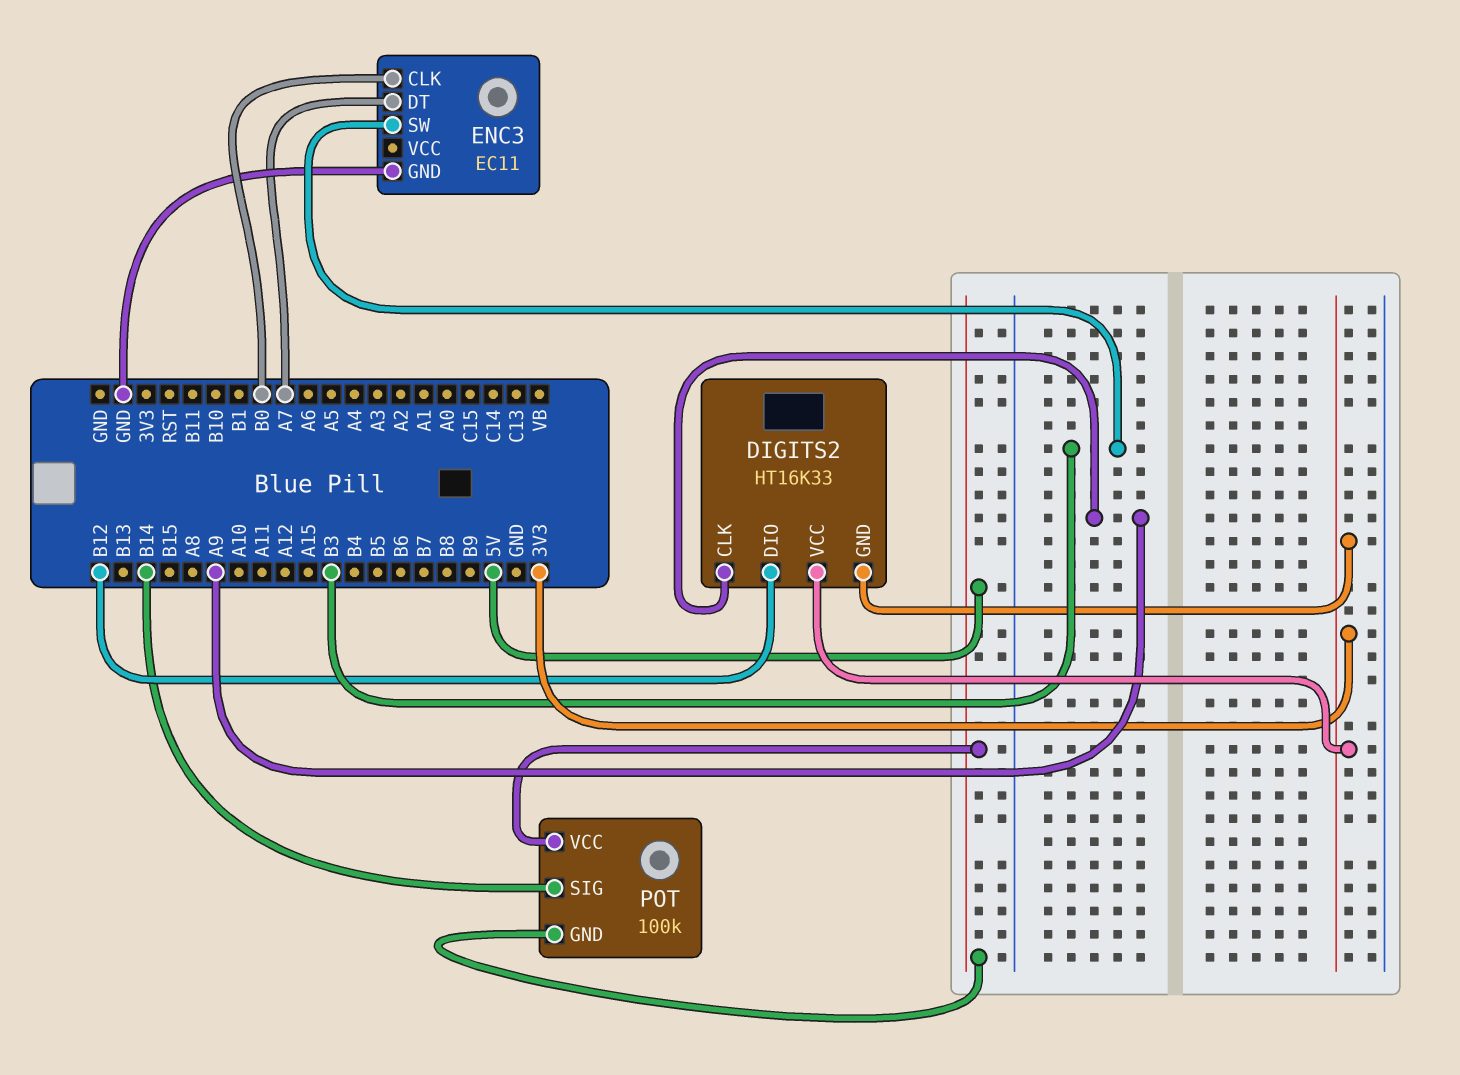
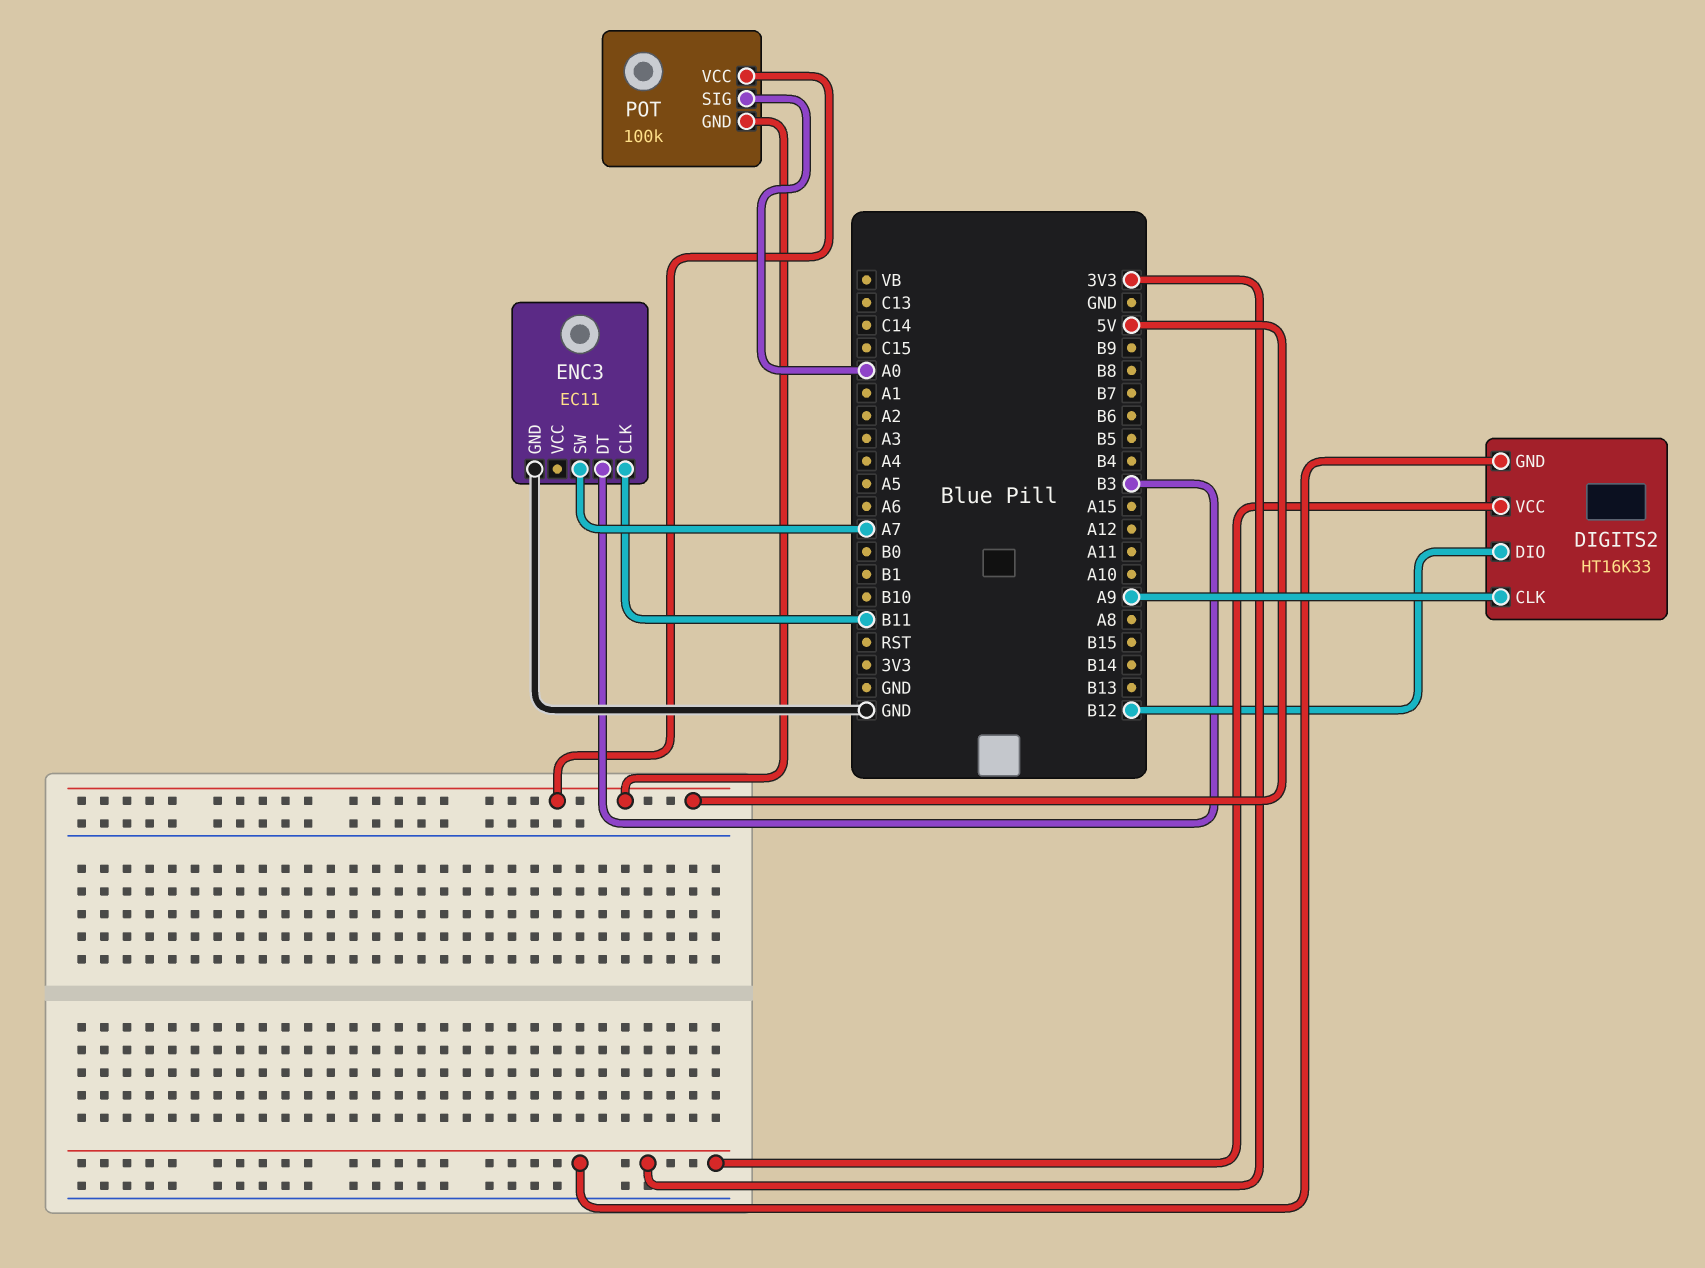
ENC3 pin CLK: B0 -> B11
ENC3 pin DT: A7 -> B3
ENC3 pin SW: B3 -> A7
POT pin SIG: B14 -> A0

